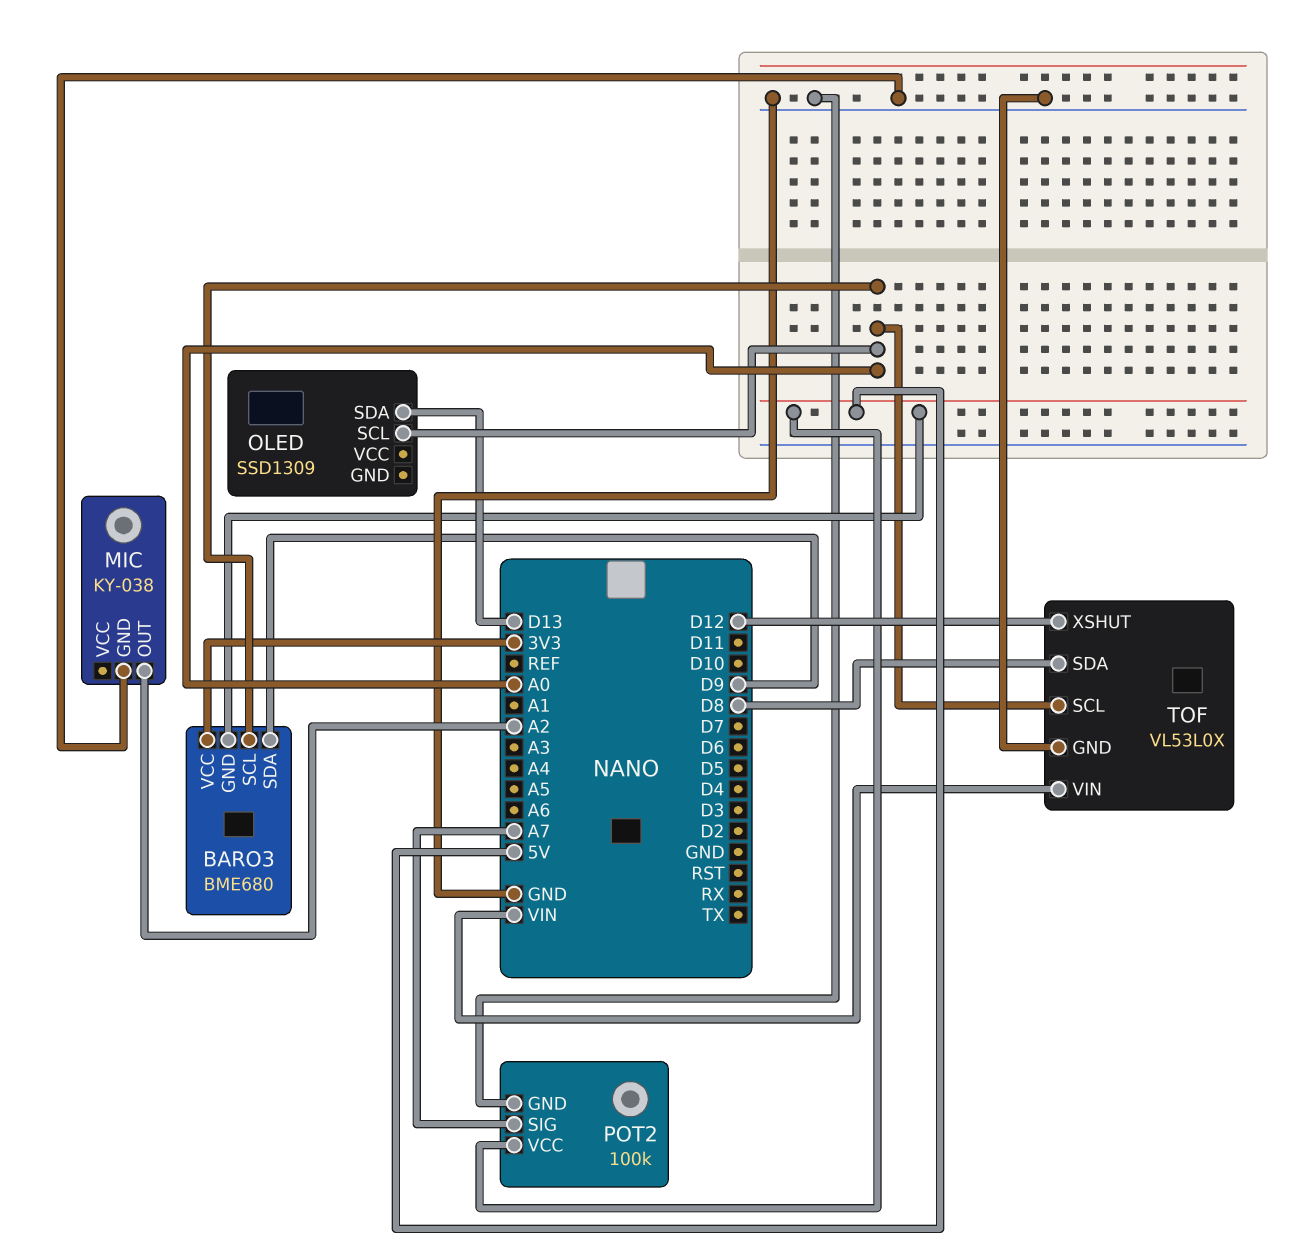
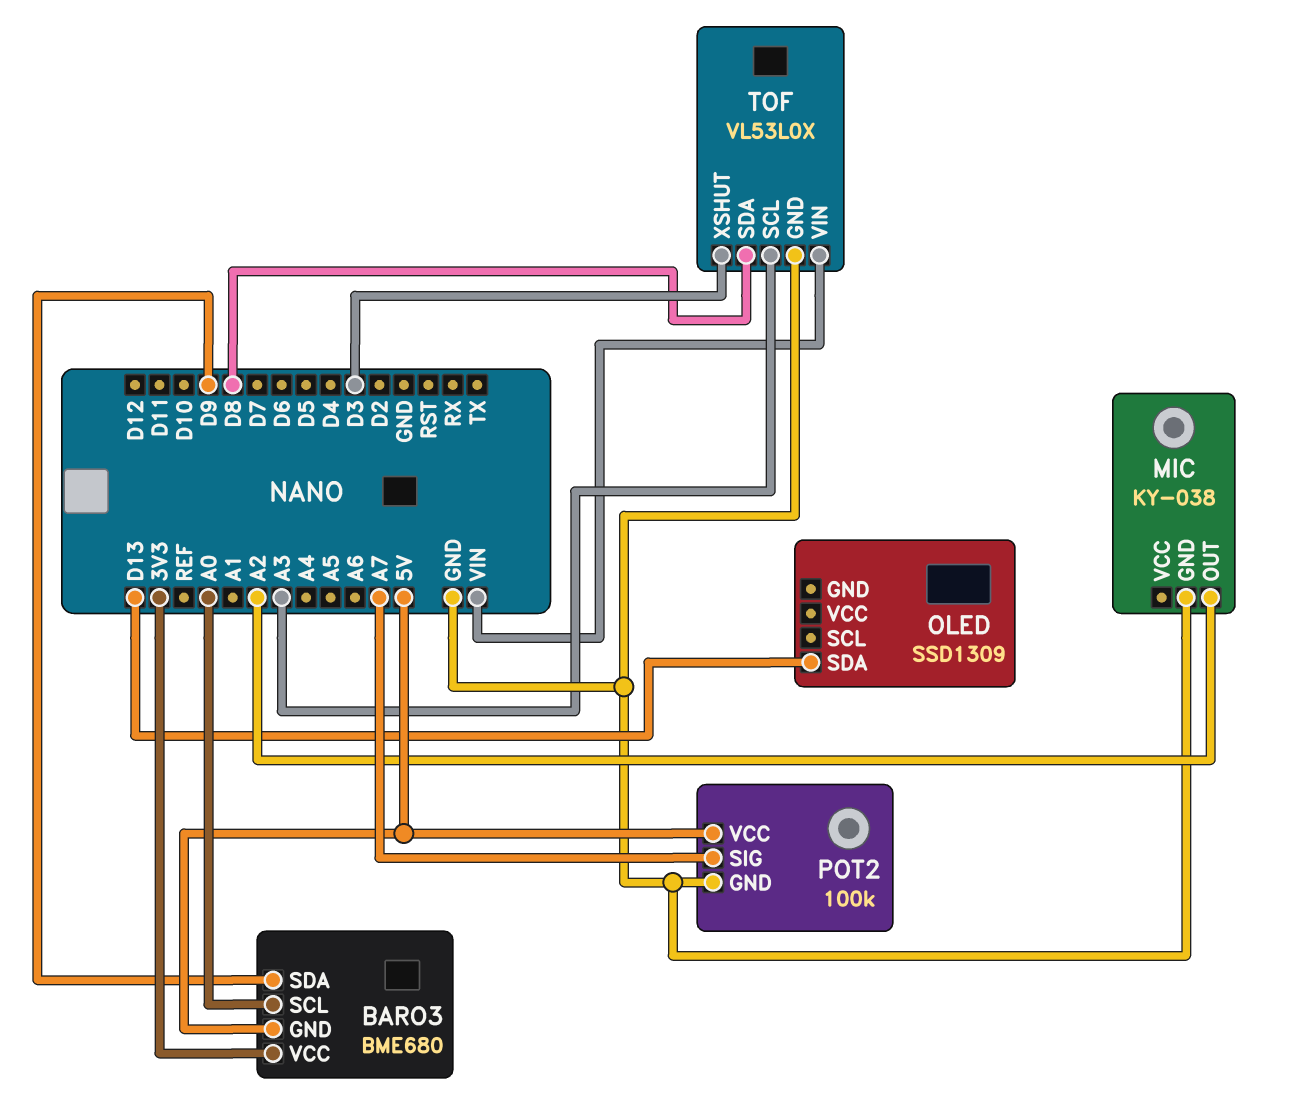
OLED pin SCL: A0 -> none
TOF pin SCL: A0 -> A3
TOF pin XSHUT: D12 -> D3

